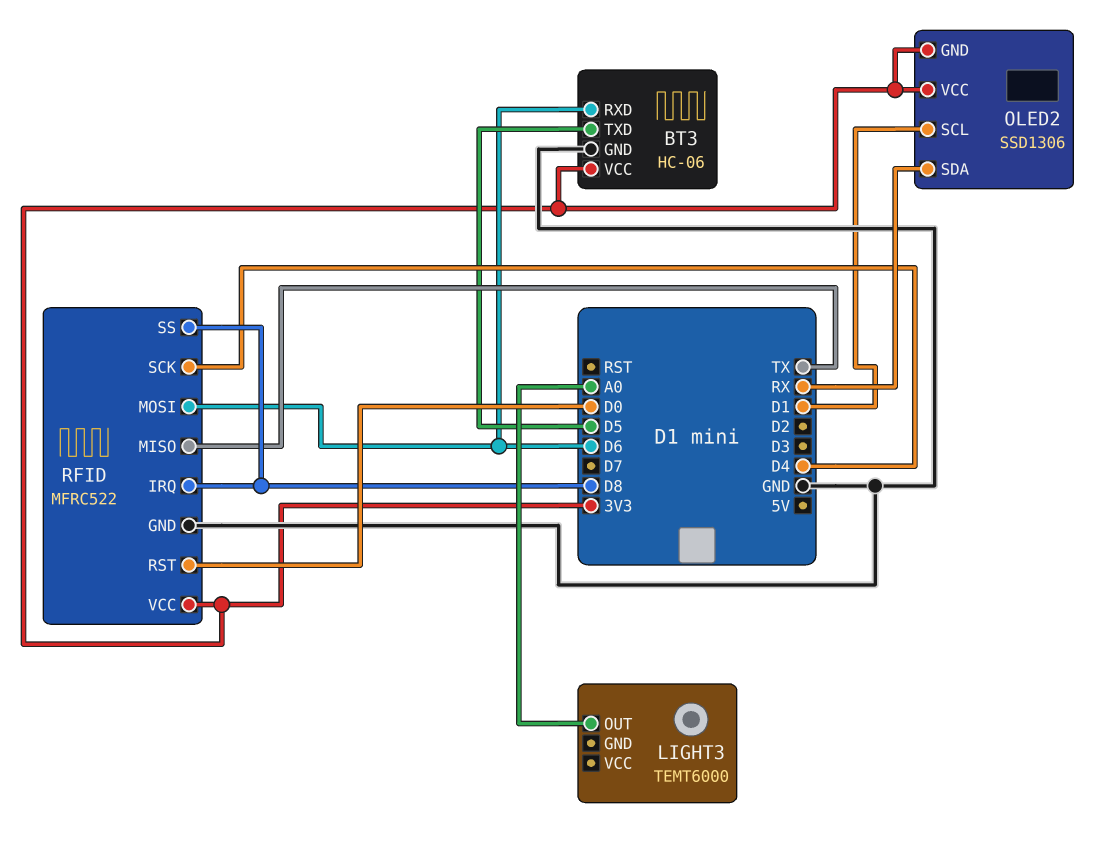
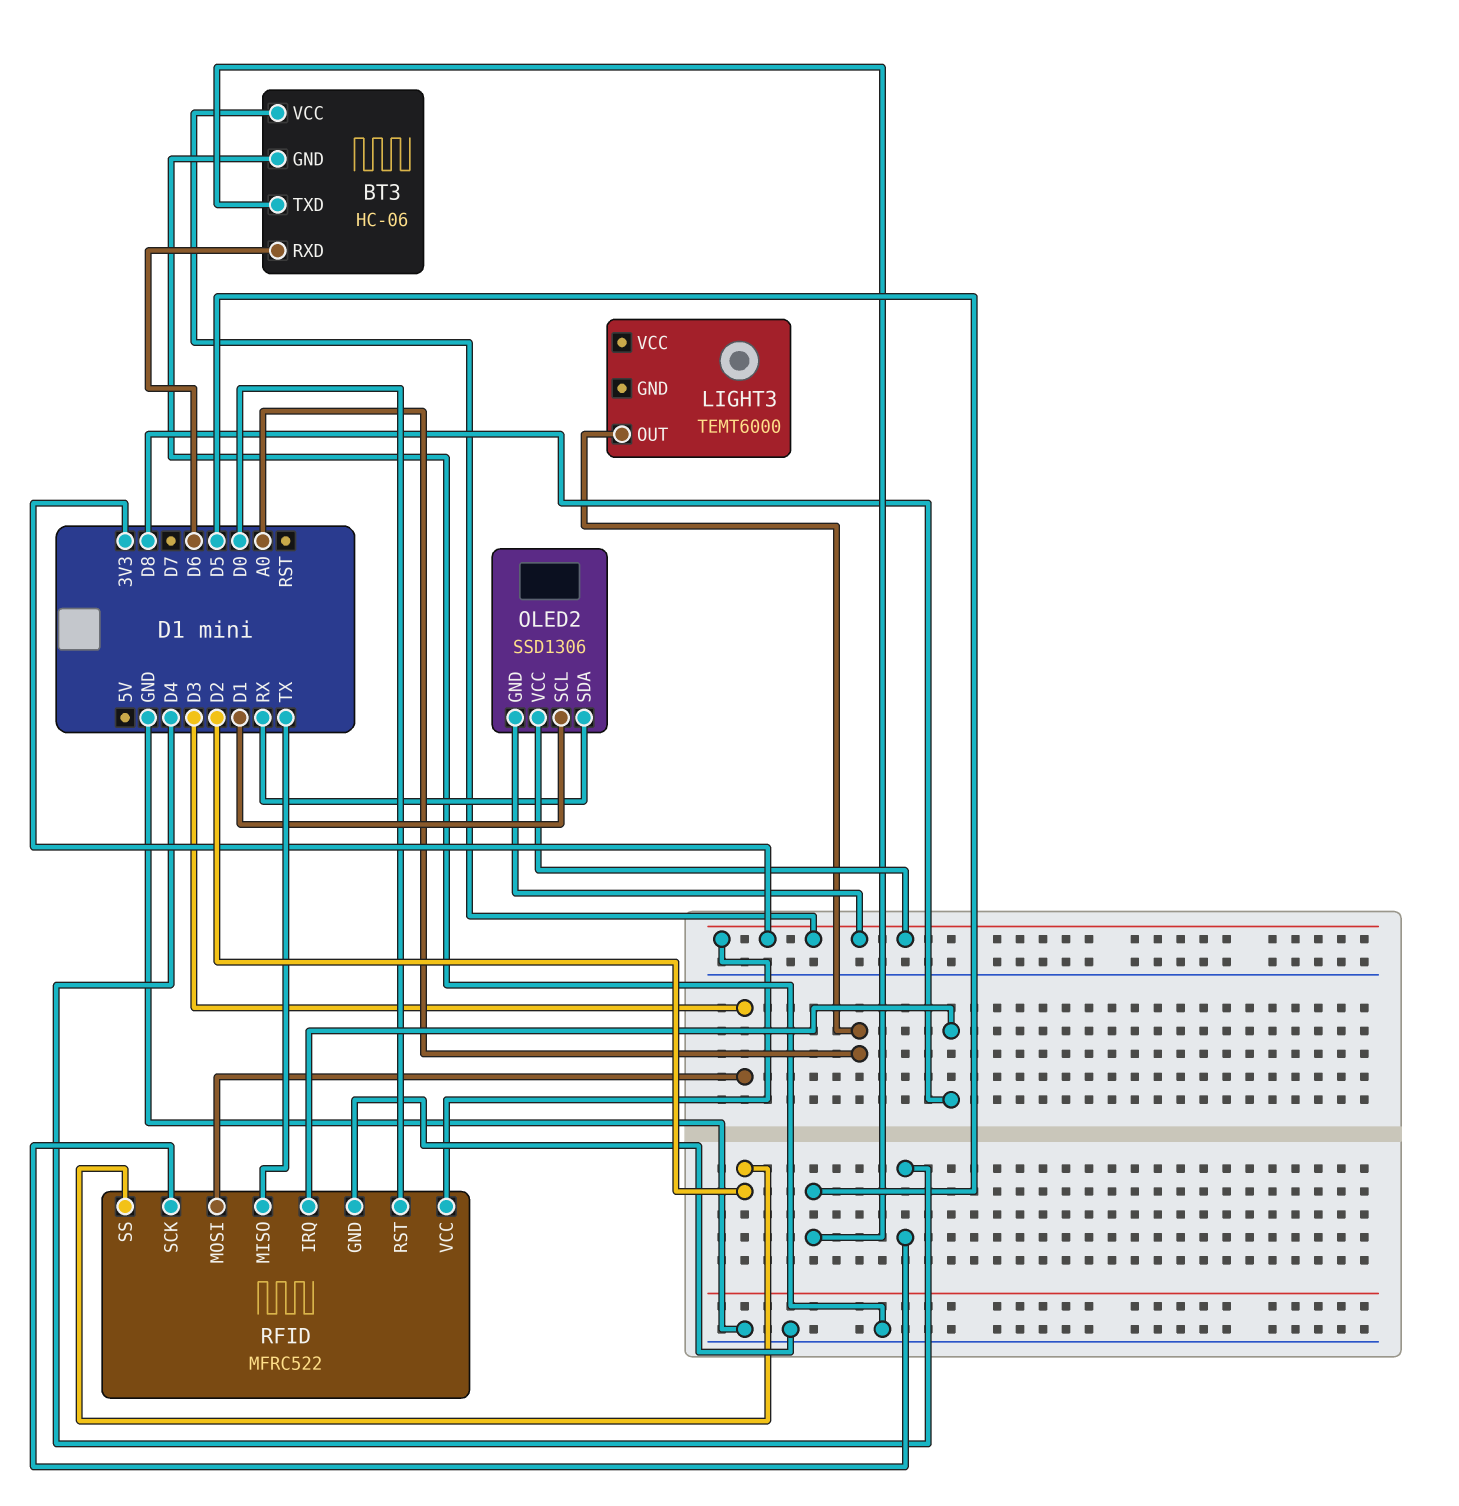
RFID pin MOSI: D6 -> D3
RFID pin SS: D8 -> D2

